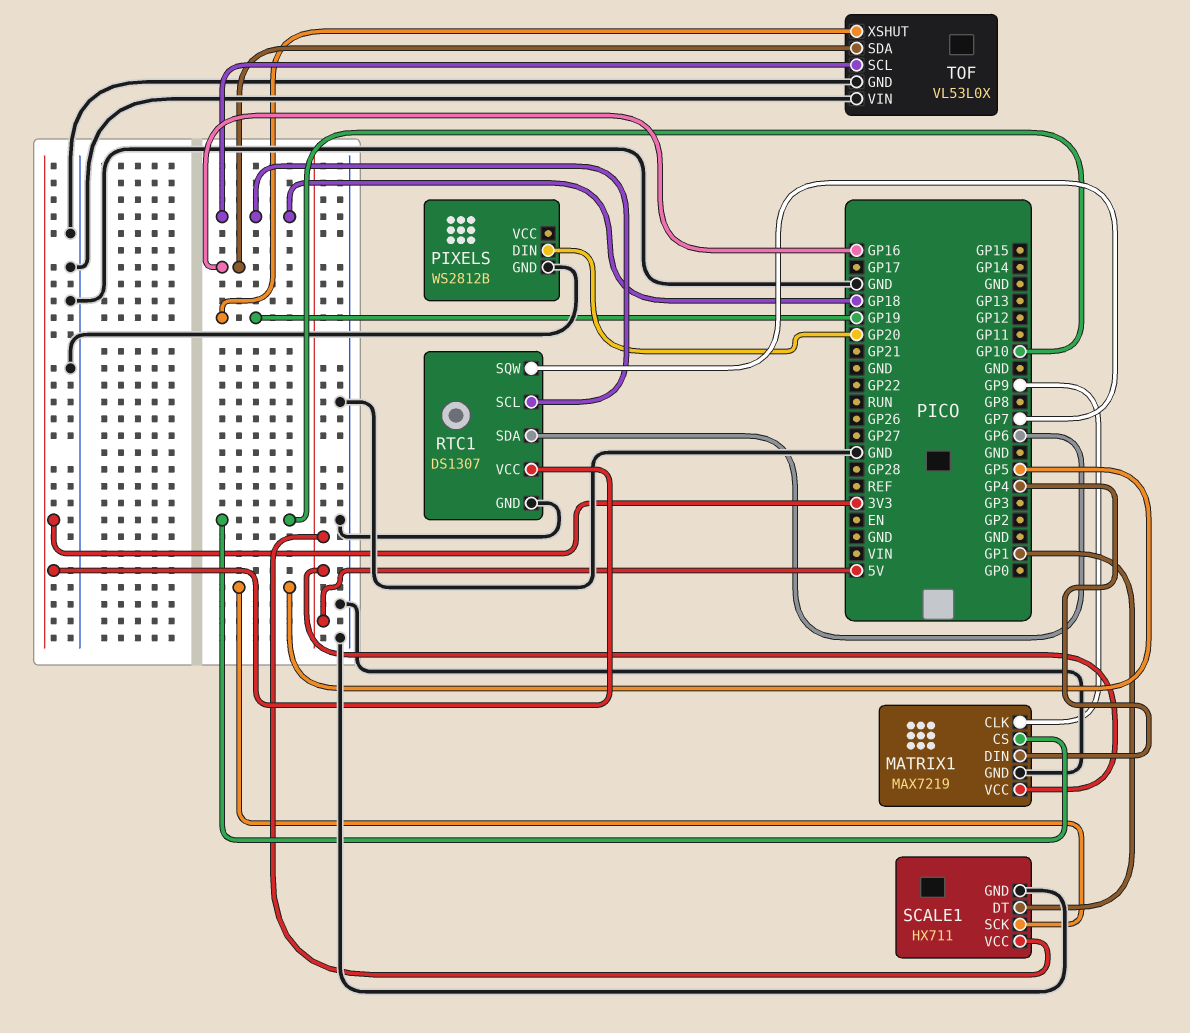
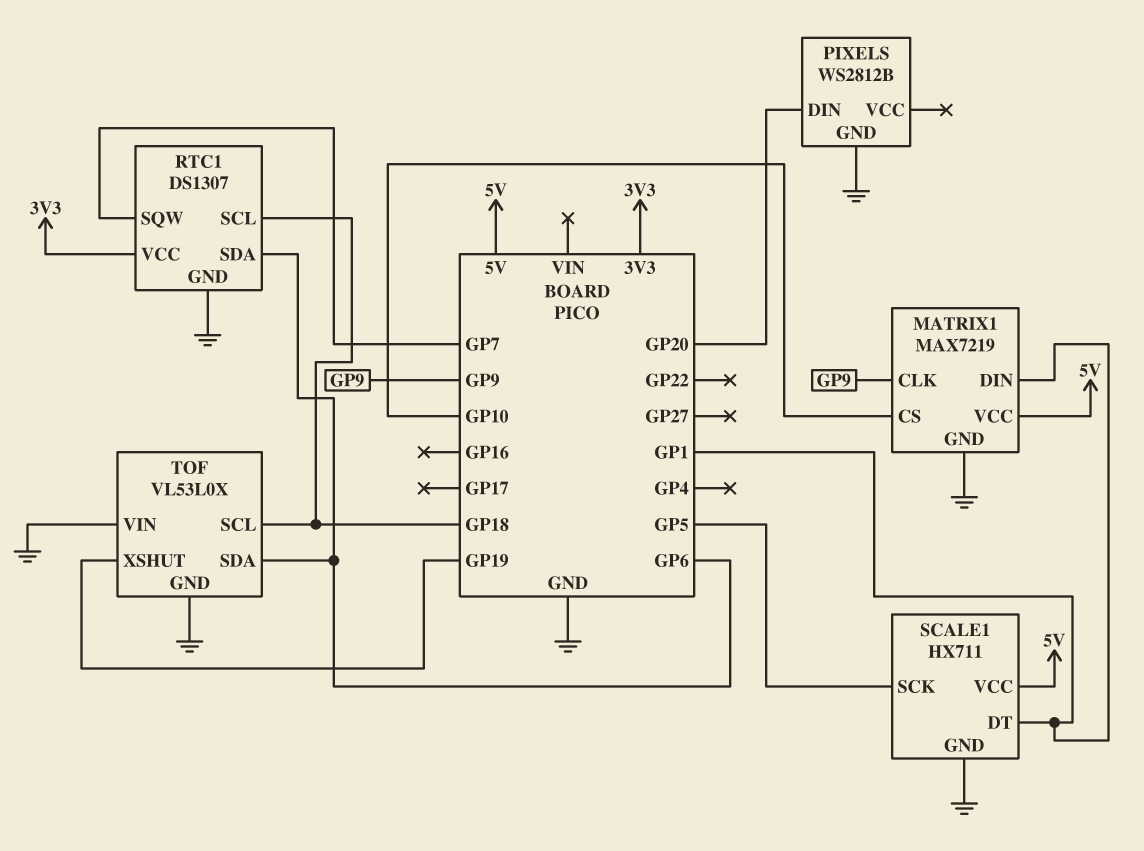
MATRIX1 pin DIN: GP4 -> GP1
TOF pin SDA: GP16 -> GP6

